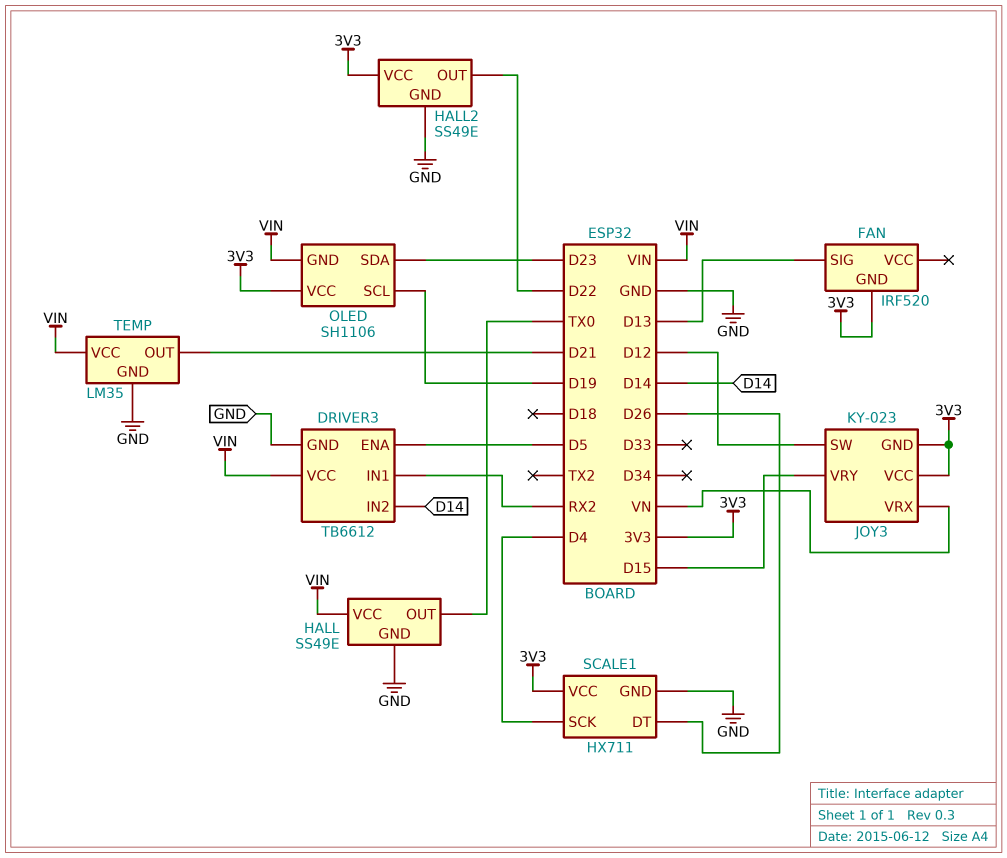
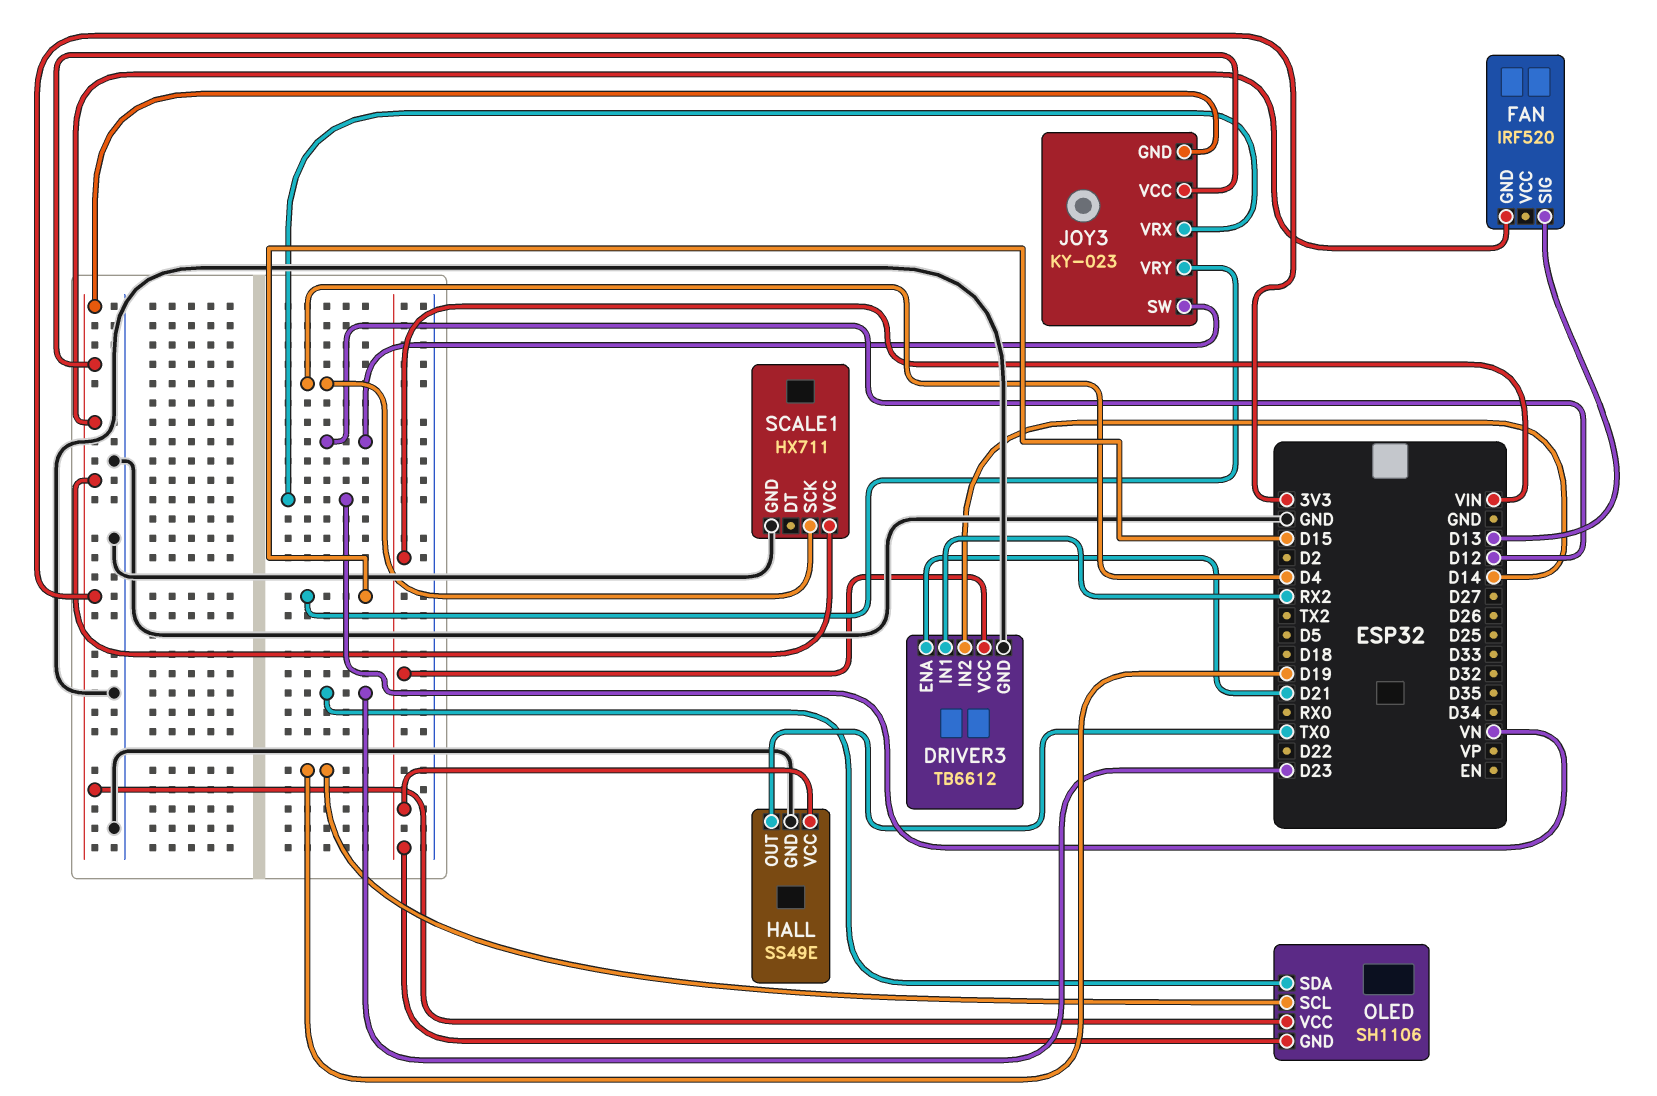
DRIVER3 pin ENA: D5 -> D21
HALL2: SS49E -> none
HALL2 pin GND: GND -> none
HALL2 pin OUT: D22 -> none
HALL2 pin VCC: 3V3 -> none
SCALE1 pin DT: D26 -> none
TEMP: LM35 -> none
TEMP pin GND: GND -> none
TEMP pin OUT: D21 -> none
TEMP pin VCC: VIN -> none

